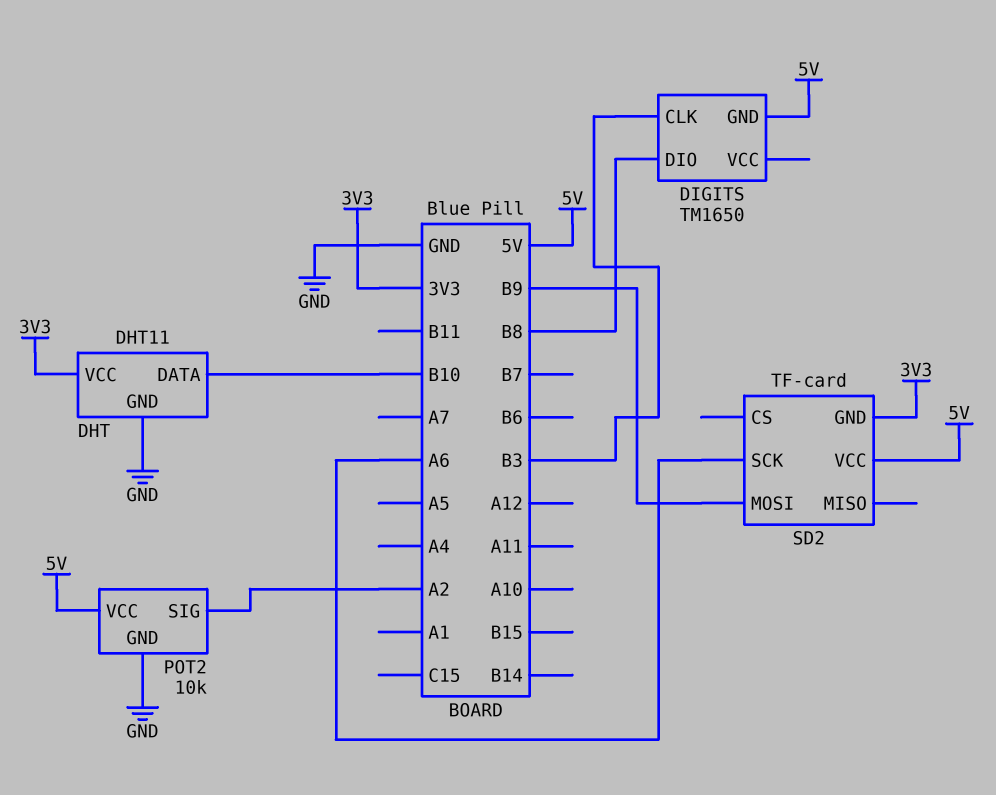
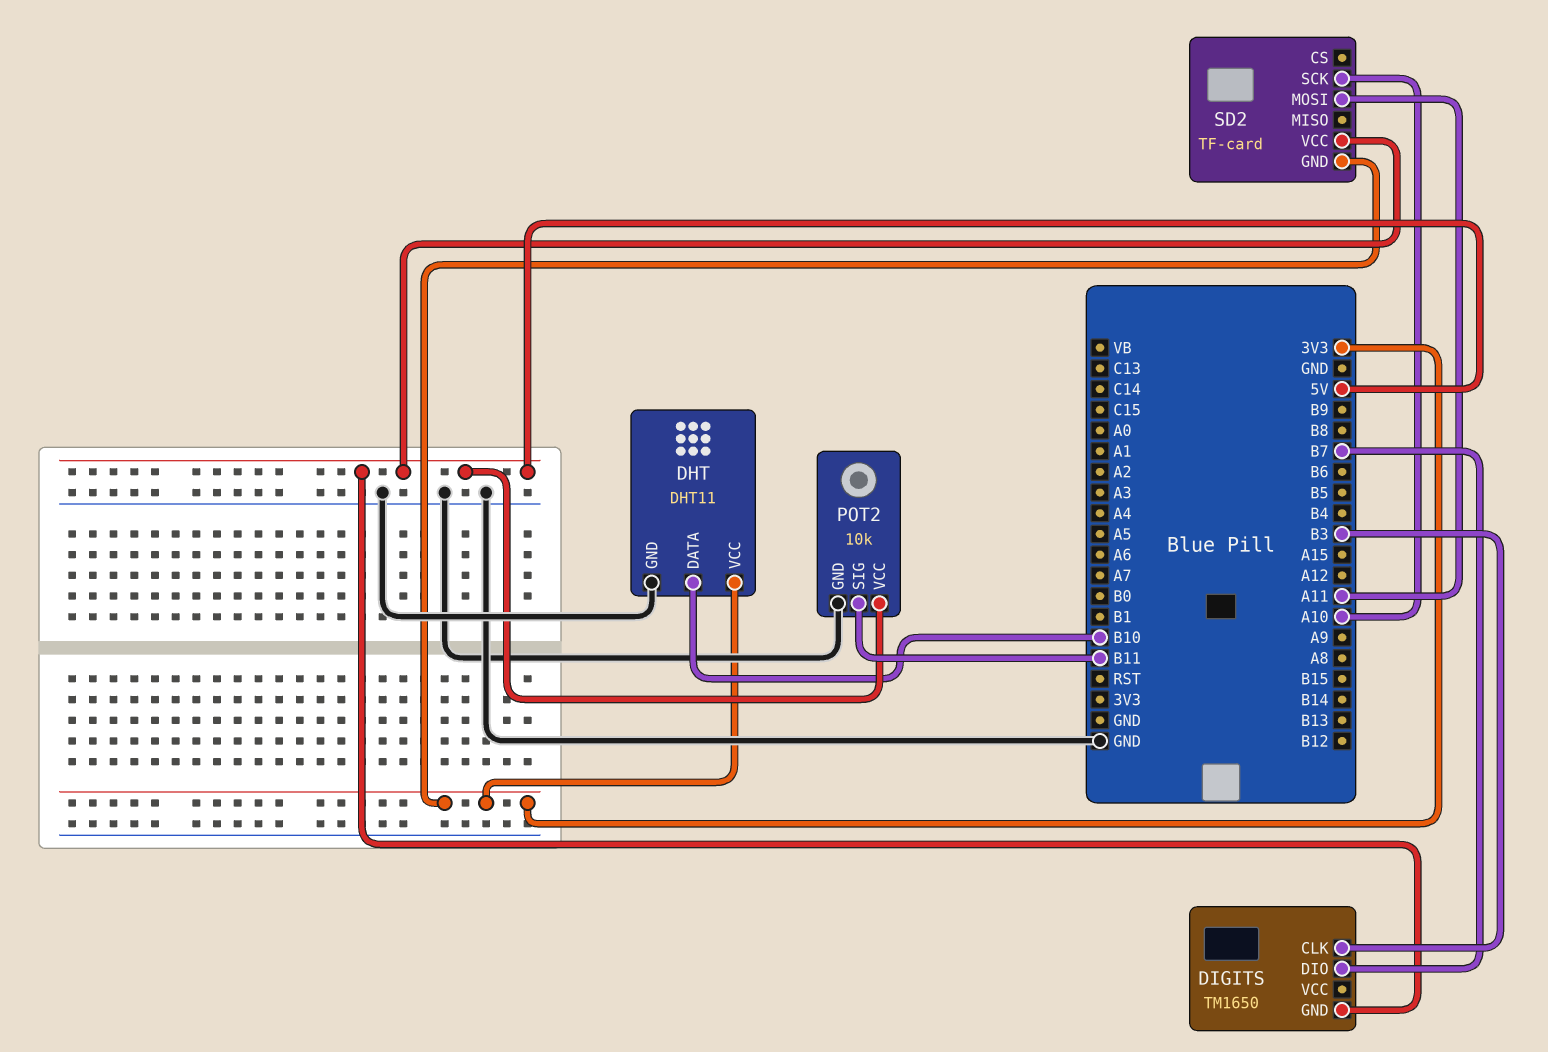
DIGITS pin DIO: B8 -> B7
POT2 pin SIG: A2 -> B11
SD2 pin MOSI: B9 -> A11
SD2 pin SCK: A6 -> A10

